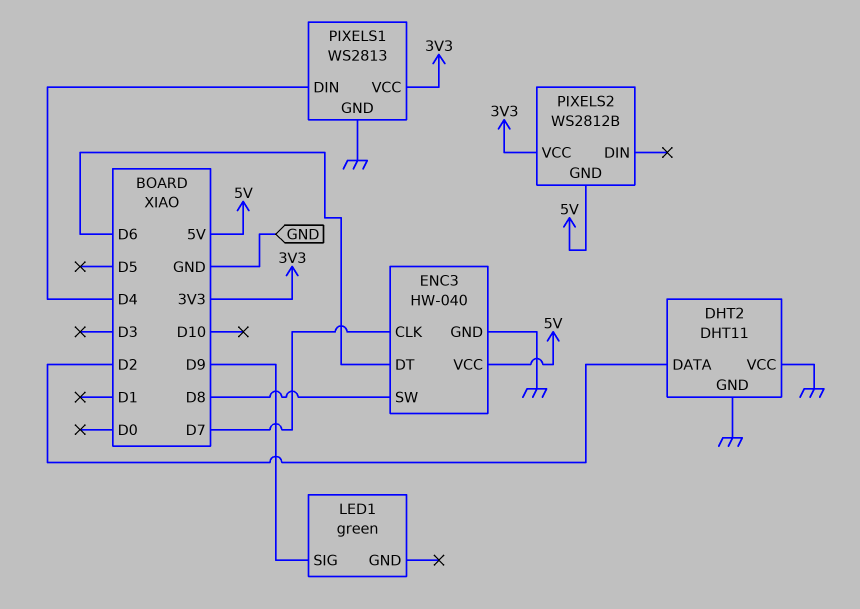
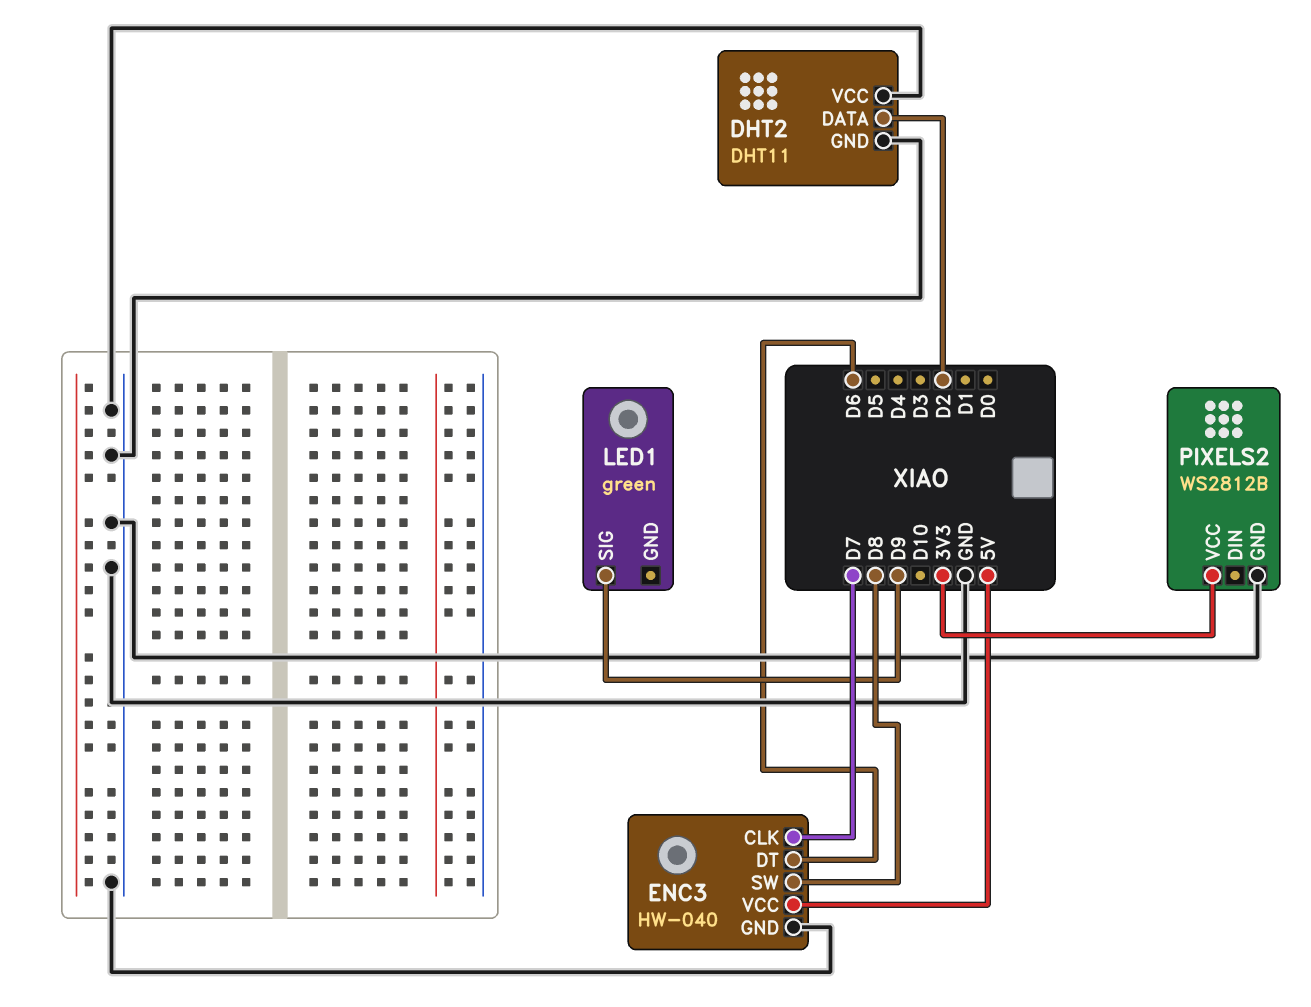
PIXELS1: WS2813 -> none
PIXELS1 pin DIN: D4 -> none
PIXELS1 pin GND: GND -> none
PIXELS1 pin VCC: 3V3 -> none
PIXELS2 pin GND: 5V -> GND

